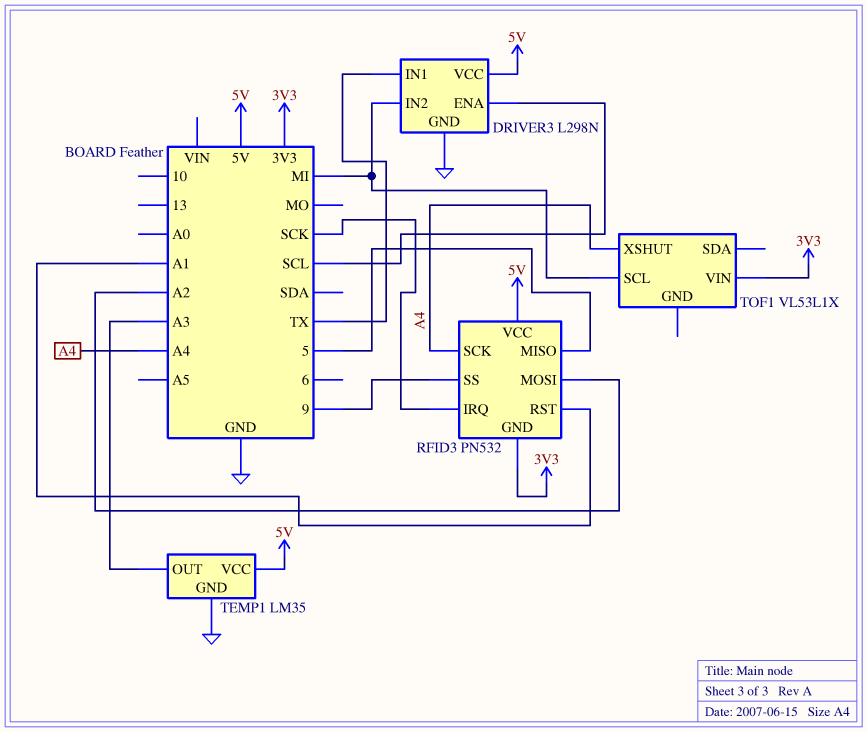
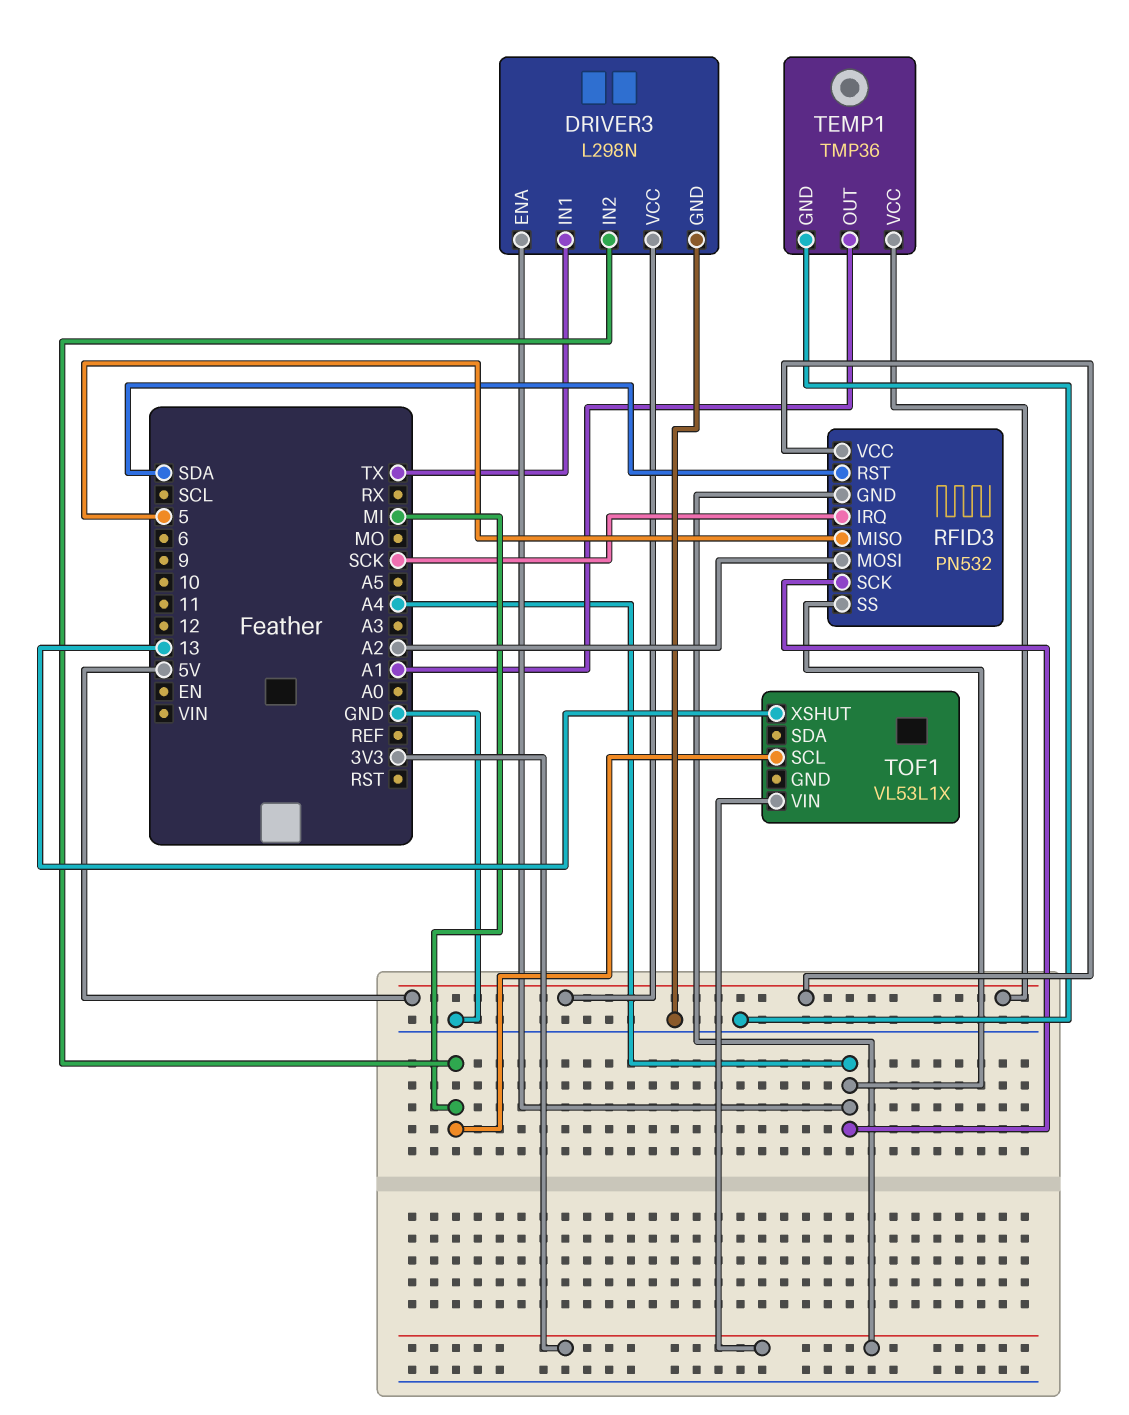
DRIVER3 pin ENA: SCL -> A4
RFID3 pin RST: A1 -> SDA
RFID3 pin SS: 9 -> A4
TEMP1: LM35 -> TMP36
TEMP1 pin OUT: A3 -> A1
TOF1 pin XSHUT: A4 -> 13

